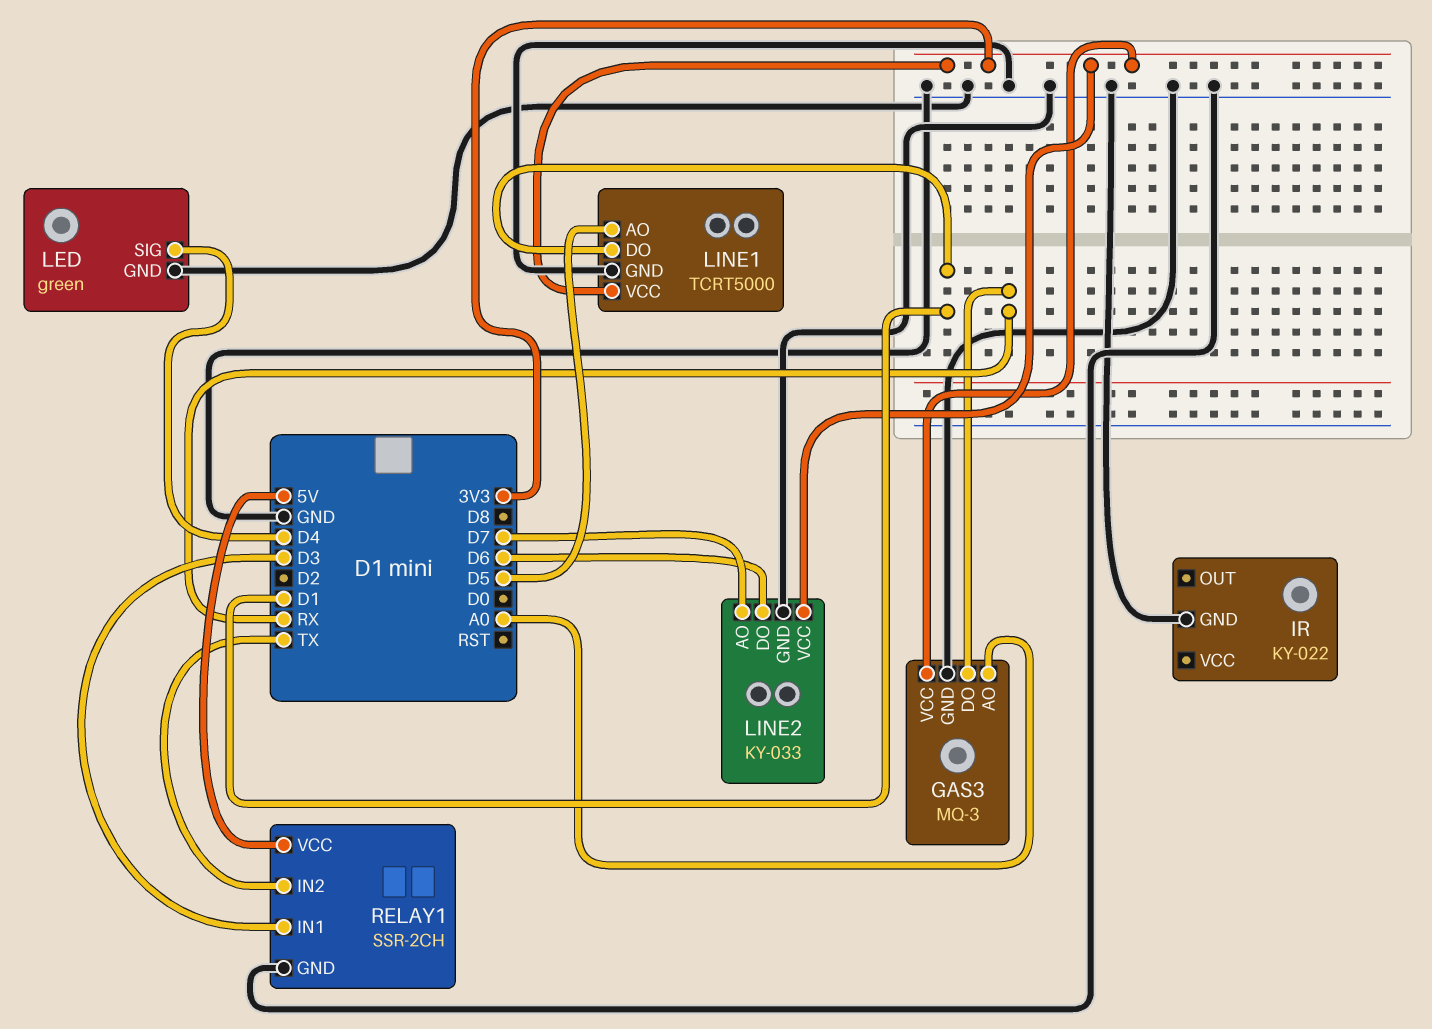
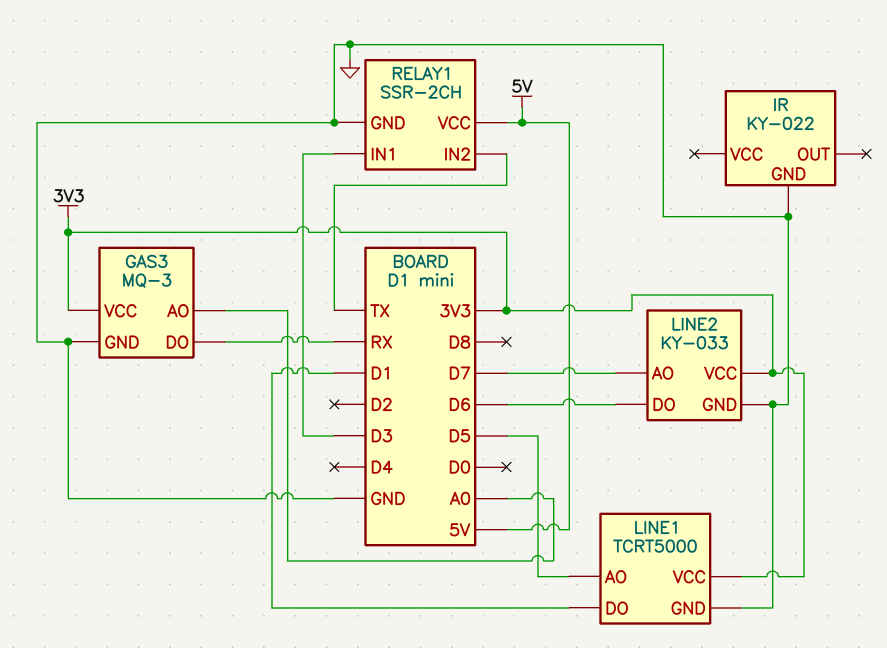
LED: green -> none
LED pin GND: GND -> none
LED pin SIG: D4 -> none

